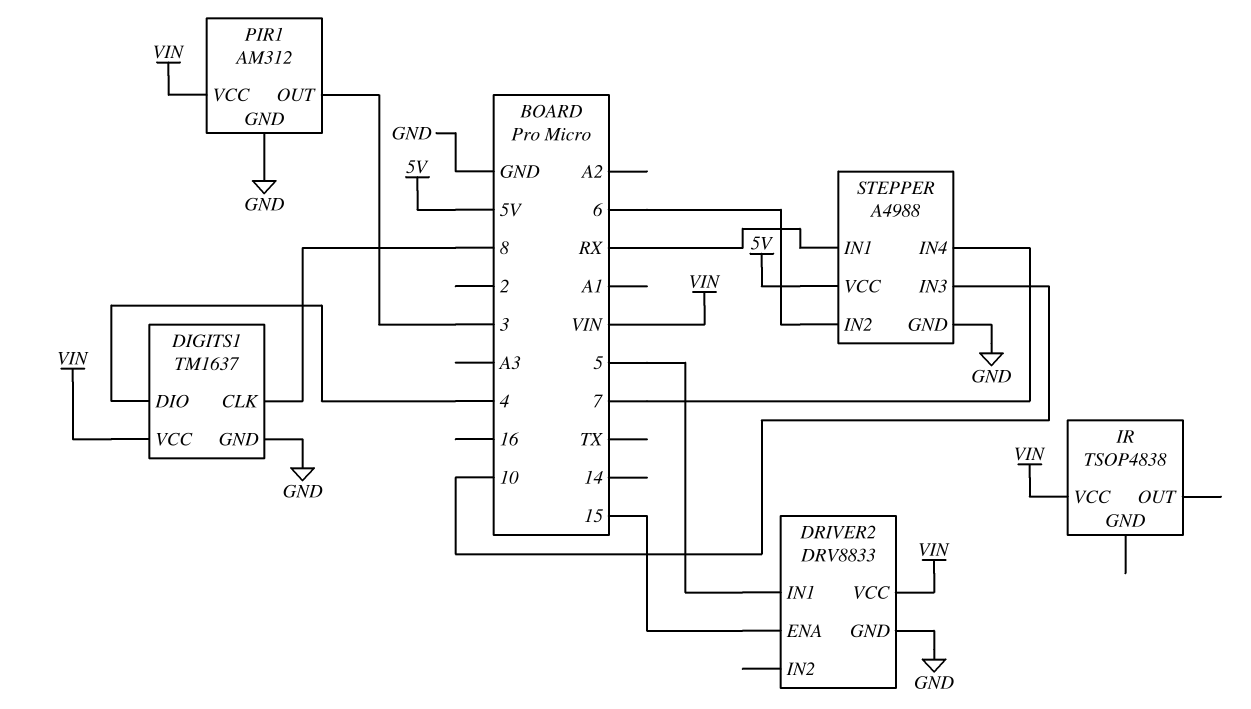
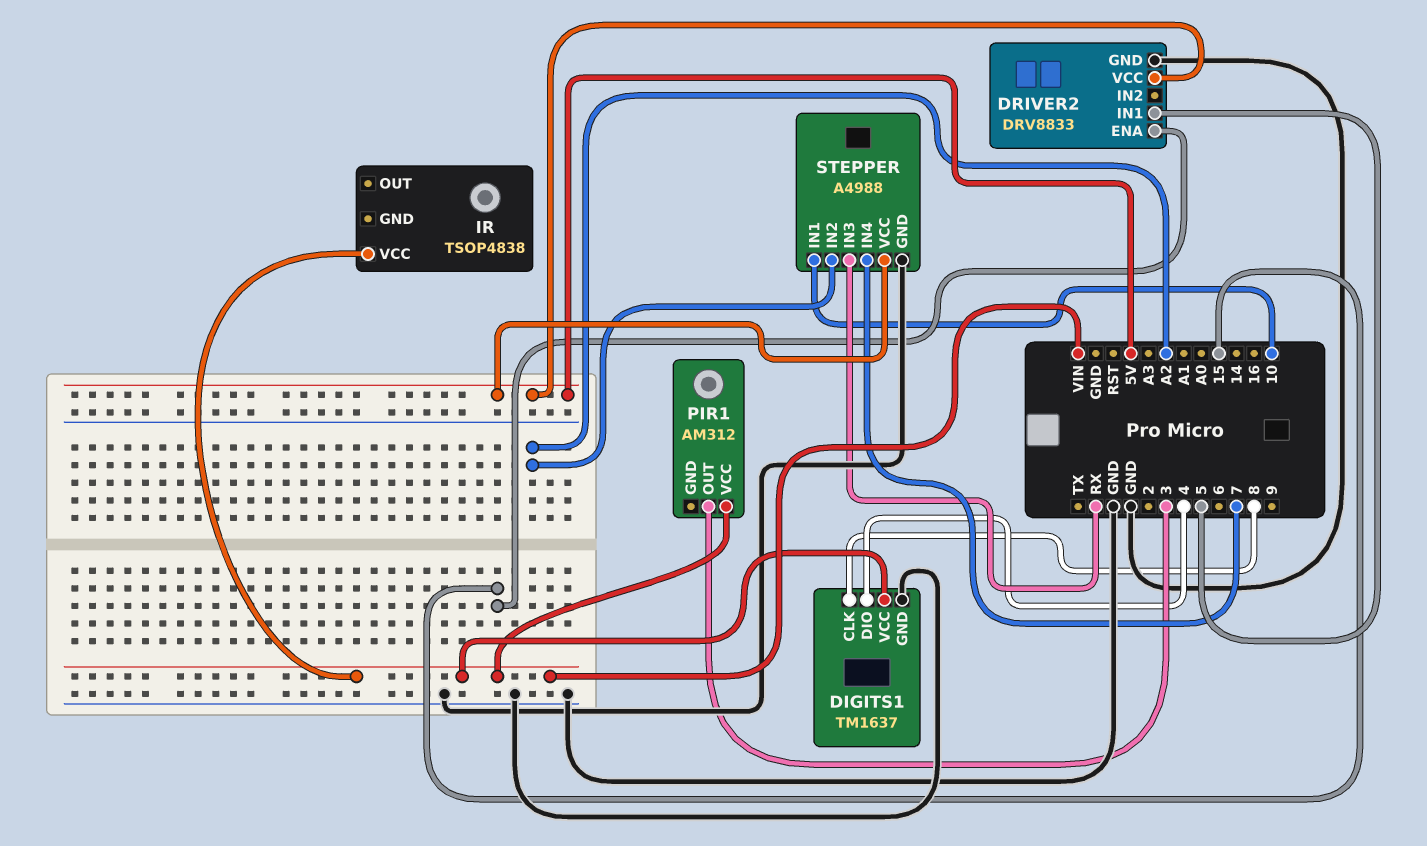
DRIVER2 pin VCC: VIN -> 5V
PIR1 pin GND: GND -> none
STEPPER pin IN1: RX -> 10
STEPPER pin IN2: 6 -> A2
STEPPER pin IN3: 10 -> RX

